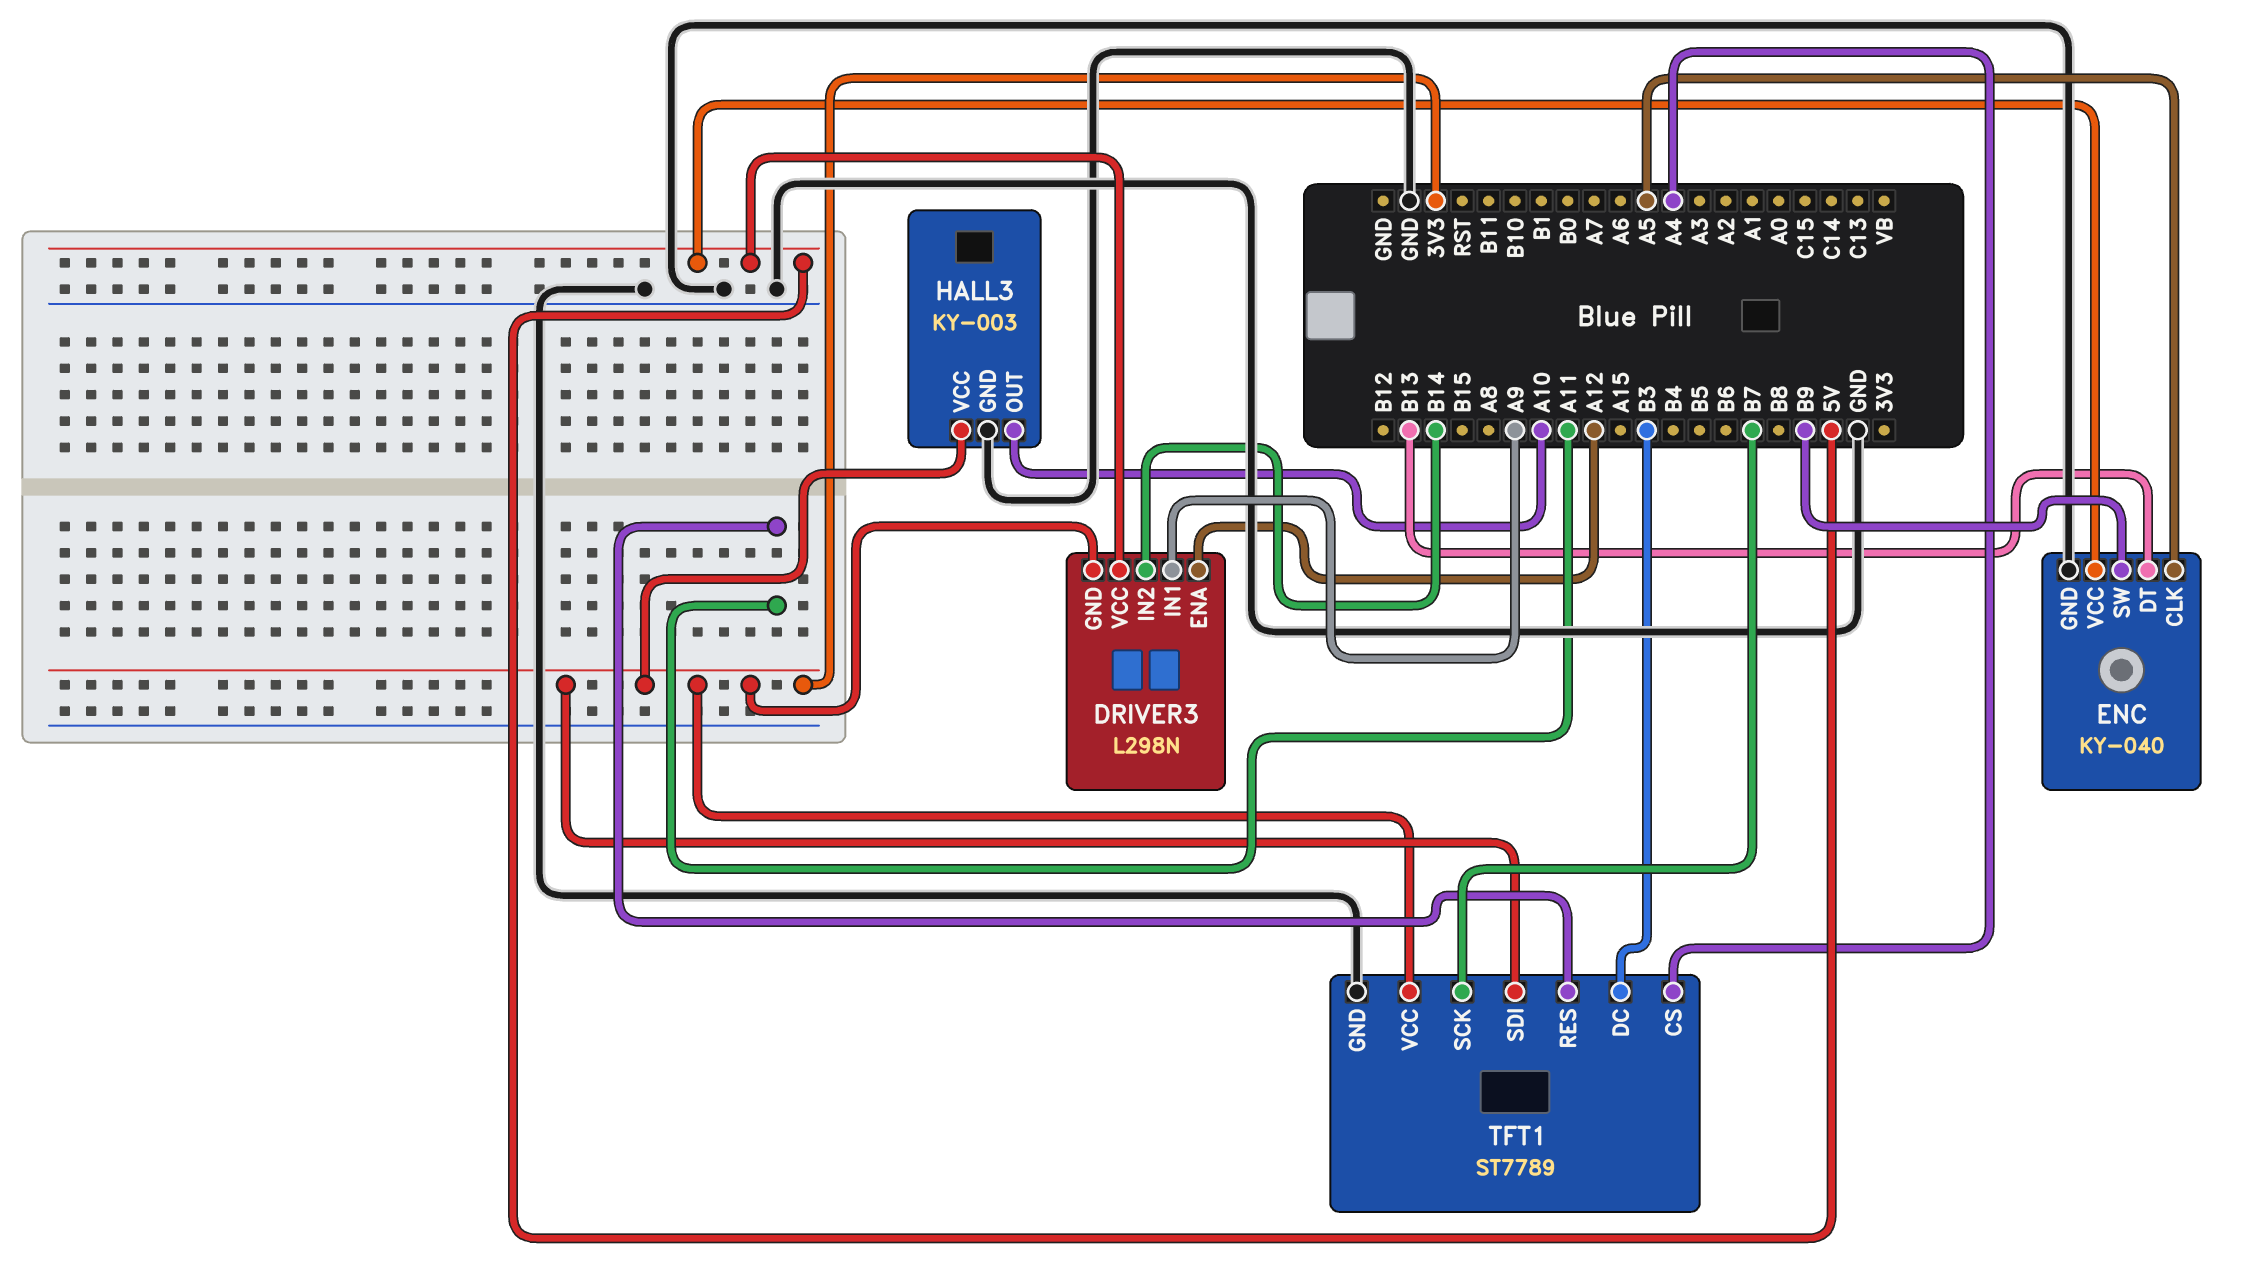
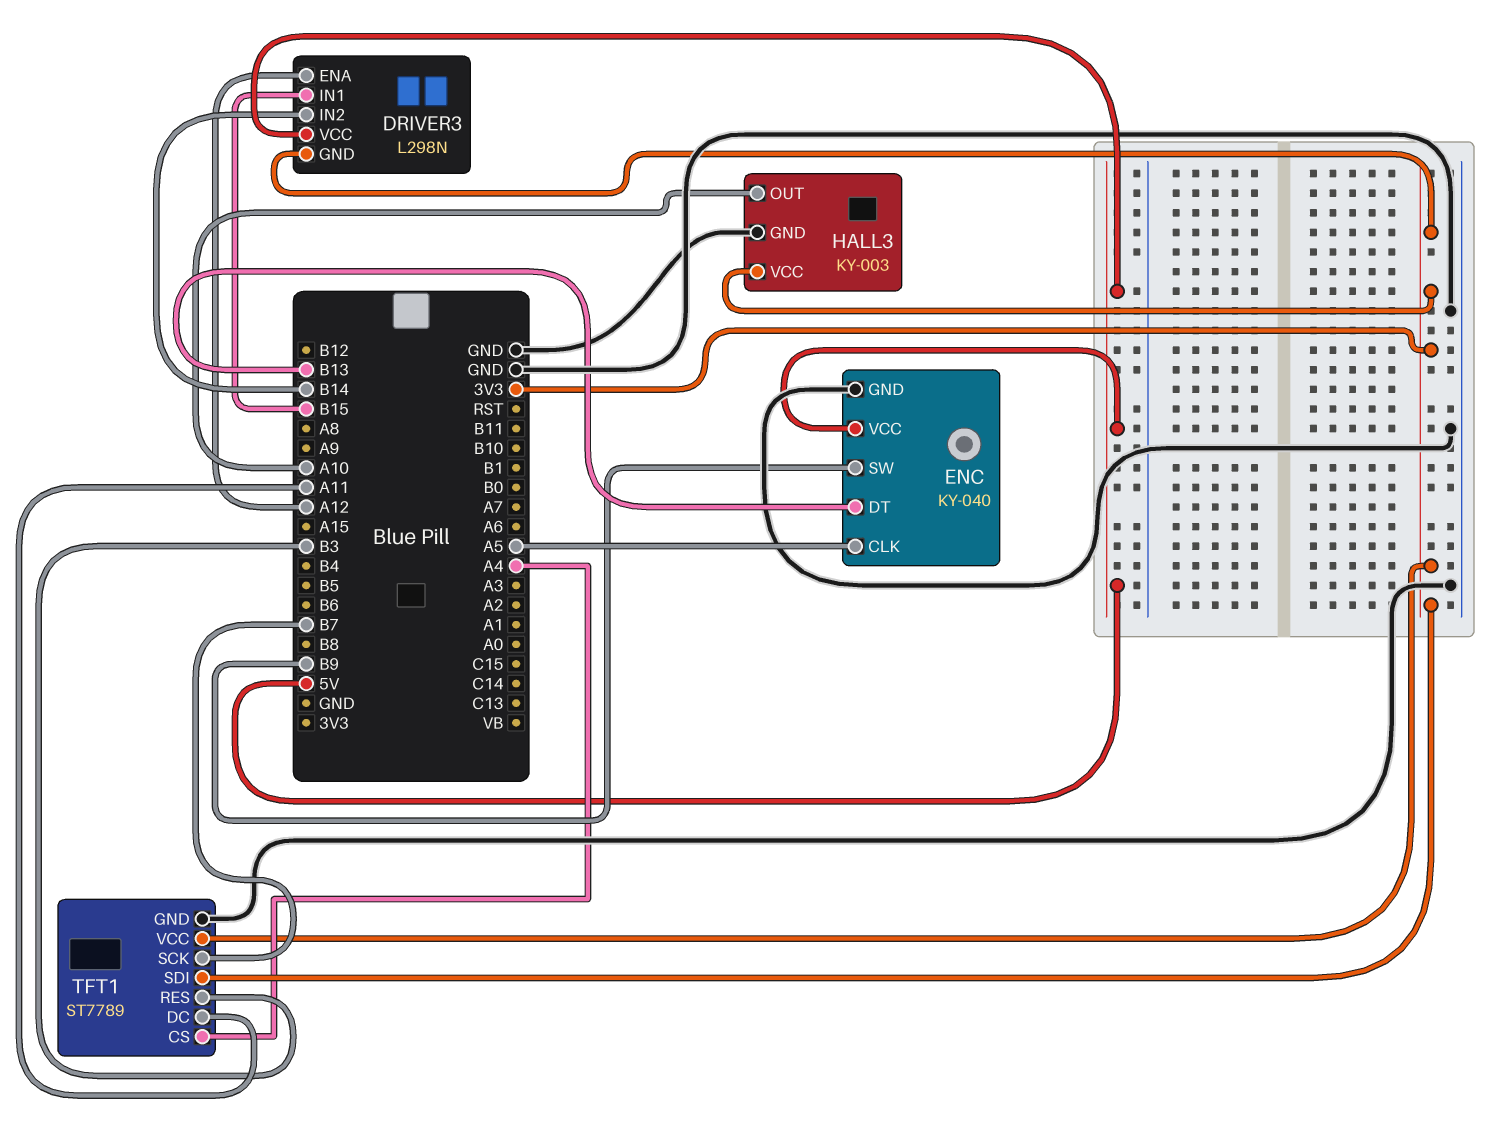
DRIVER3 pin IN1: A9 -> B15
TFT1 pin DC: B3 -> A11
TFT1 pin RES: A11 -> B3

